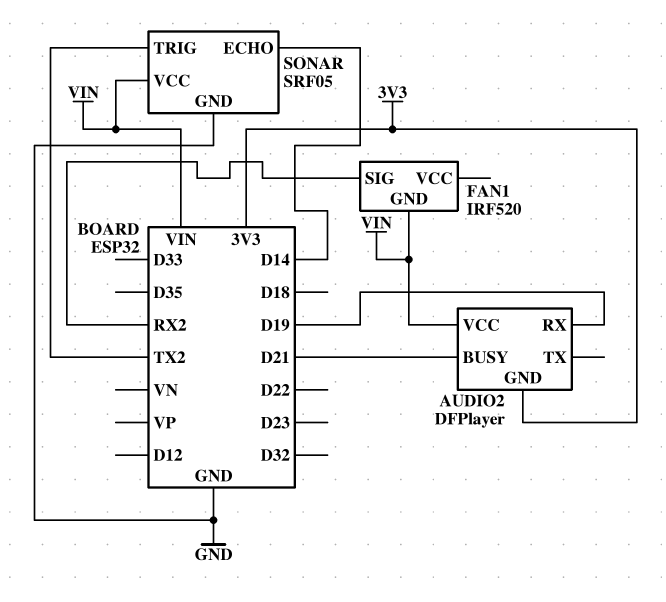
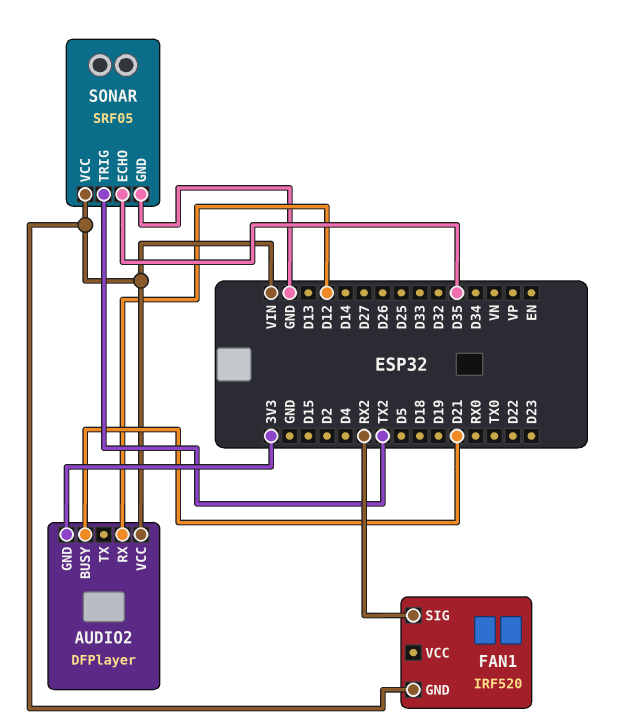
AUDIO2 pin RX: D19 -> D12
SONAR pin ECHO: D14 -> D35

